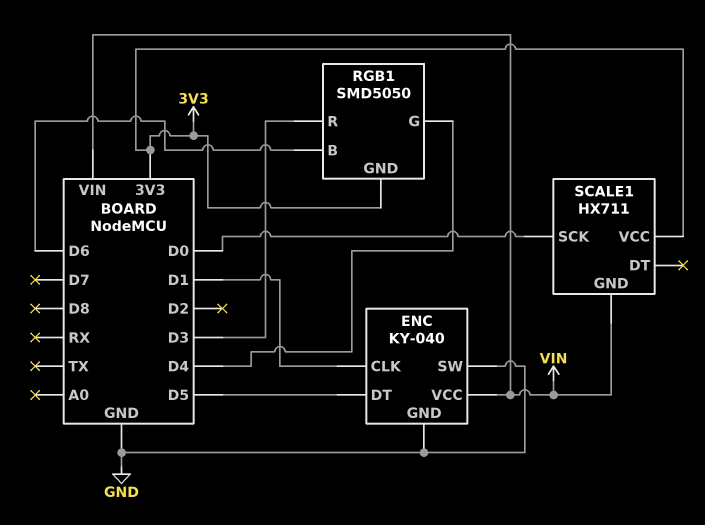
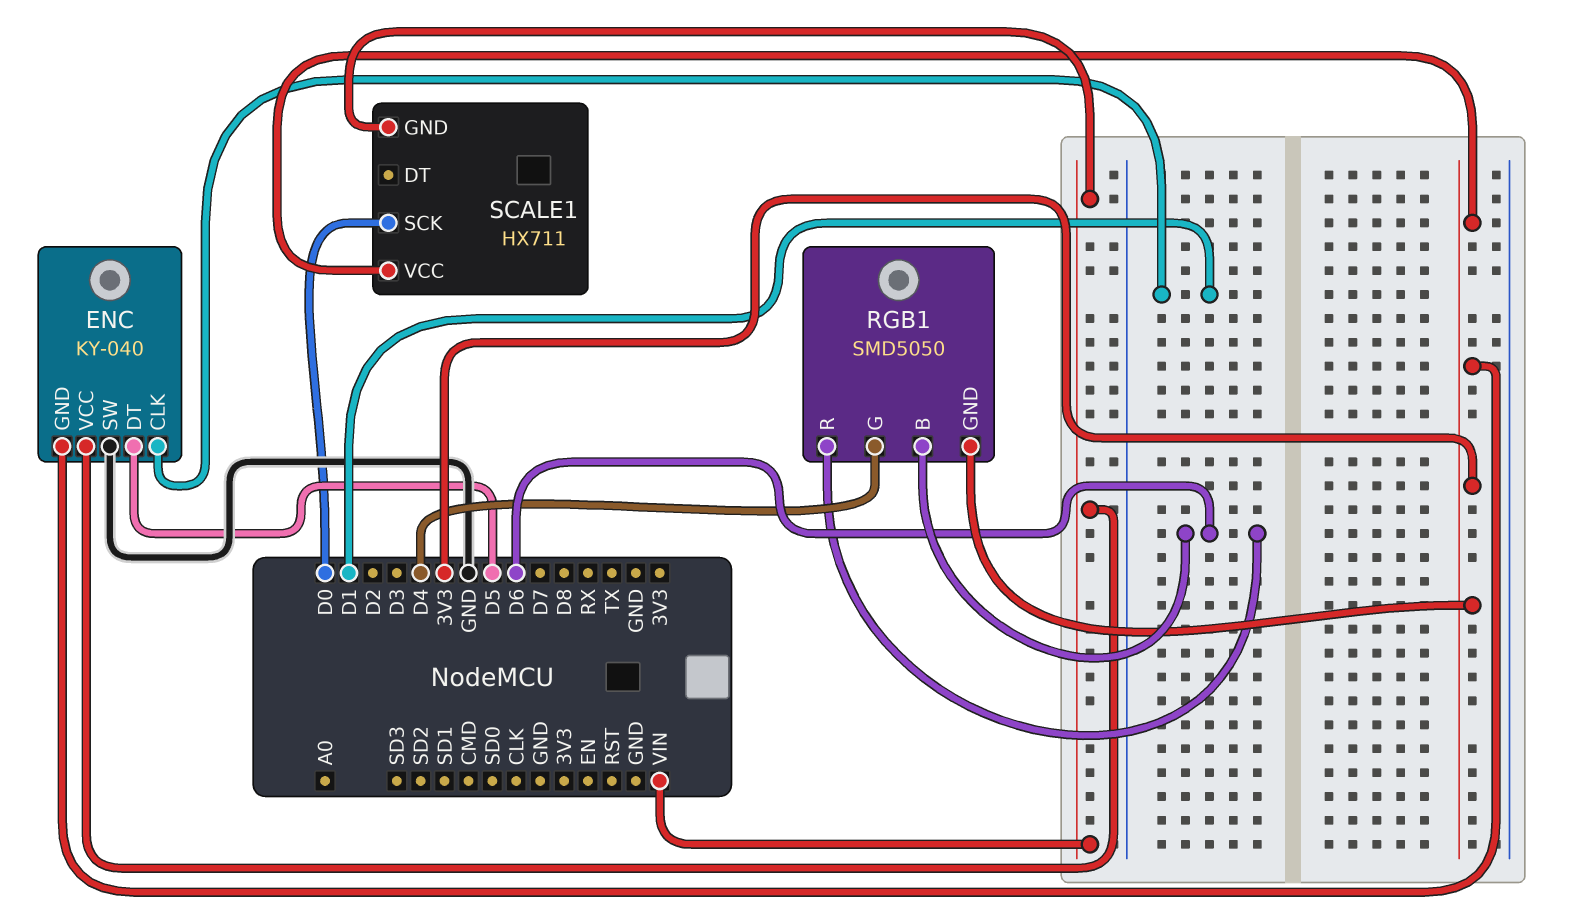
ENC pin GND: GND -> 3V3
RGB1 pin R: D3 -> D6

